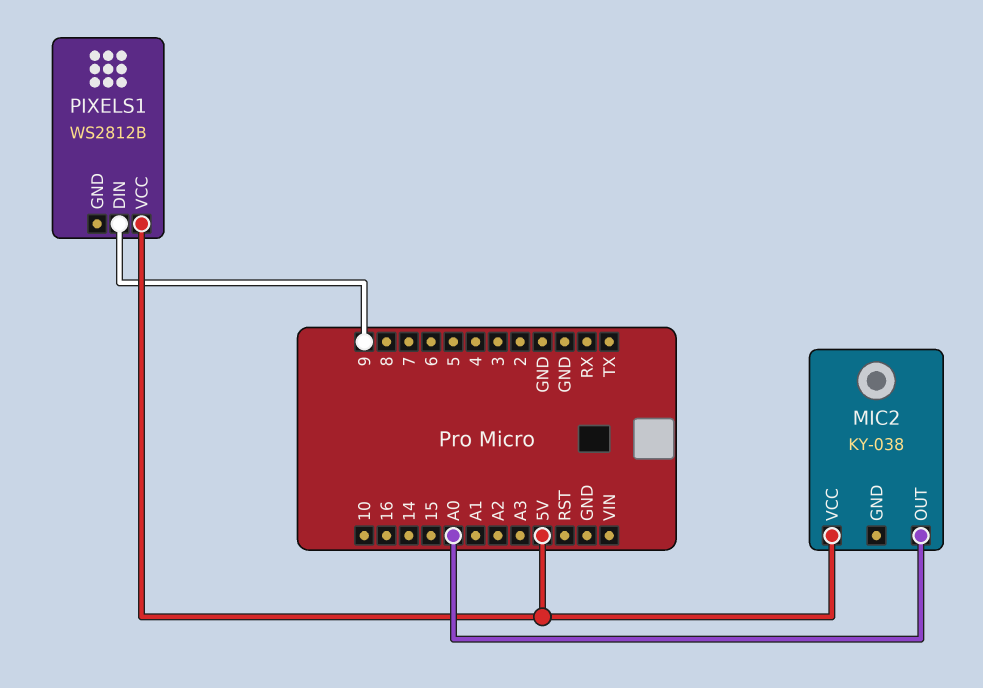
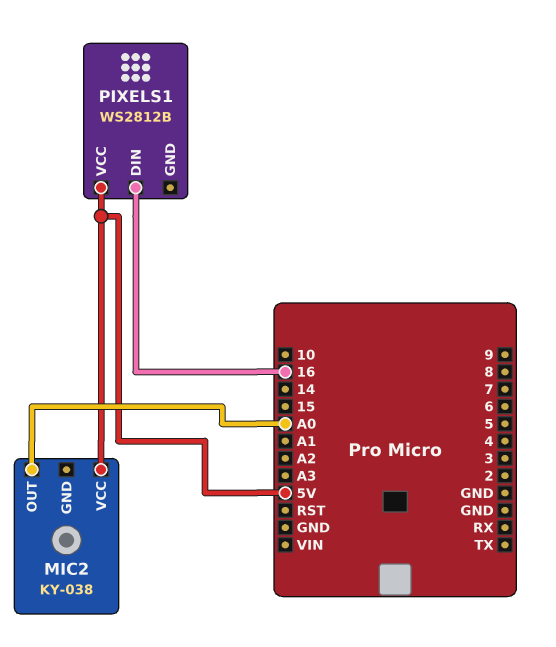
PIXELS1 pin DIN: 9 -> 16

